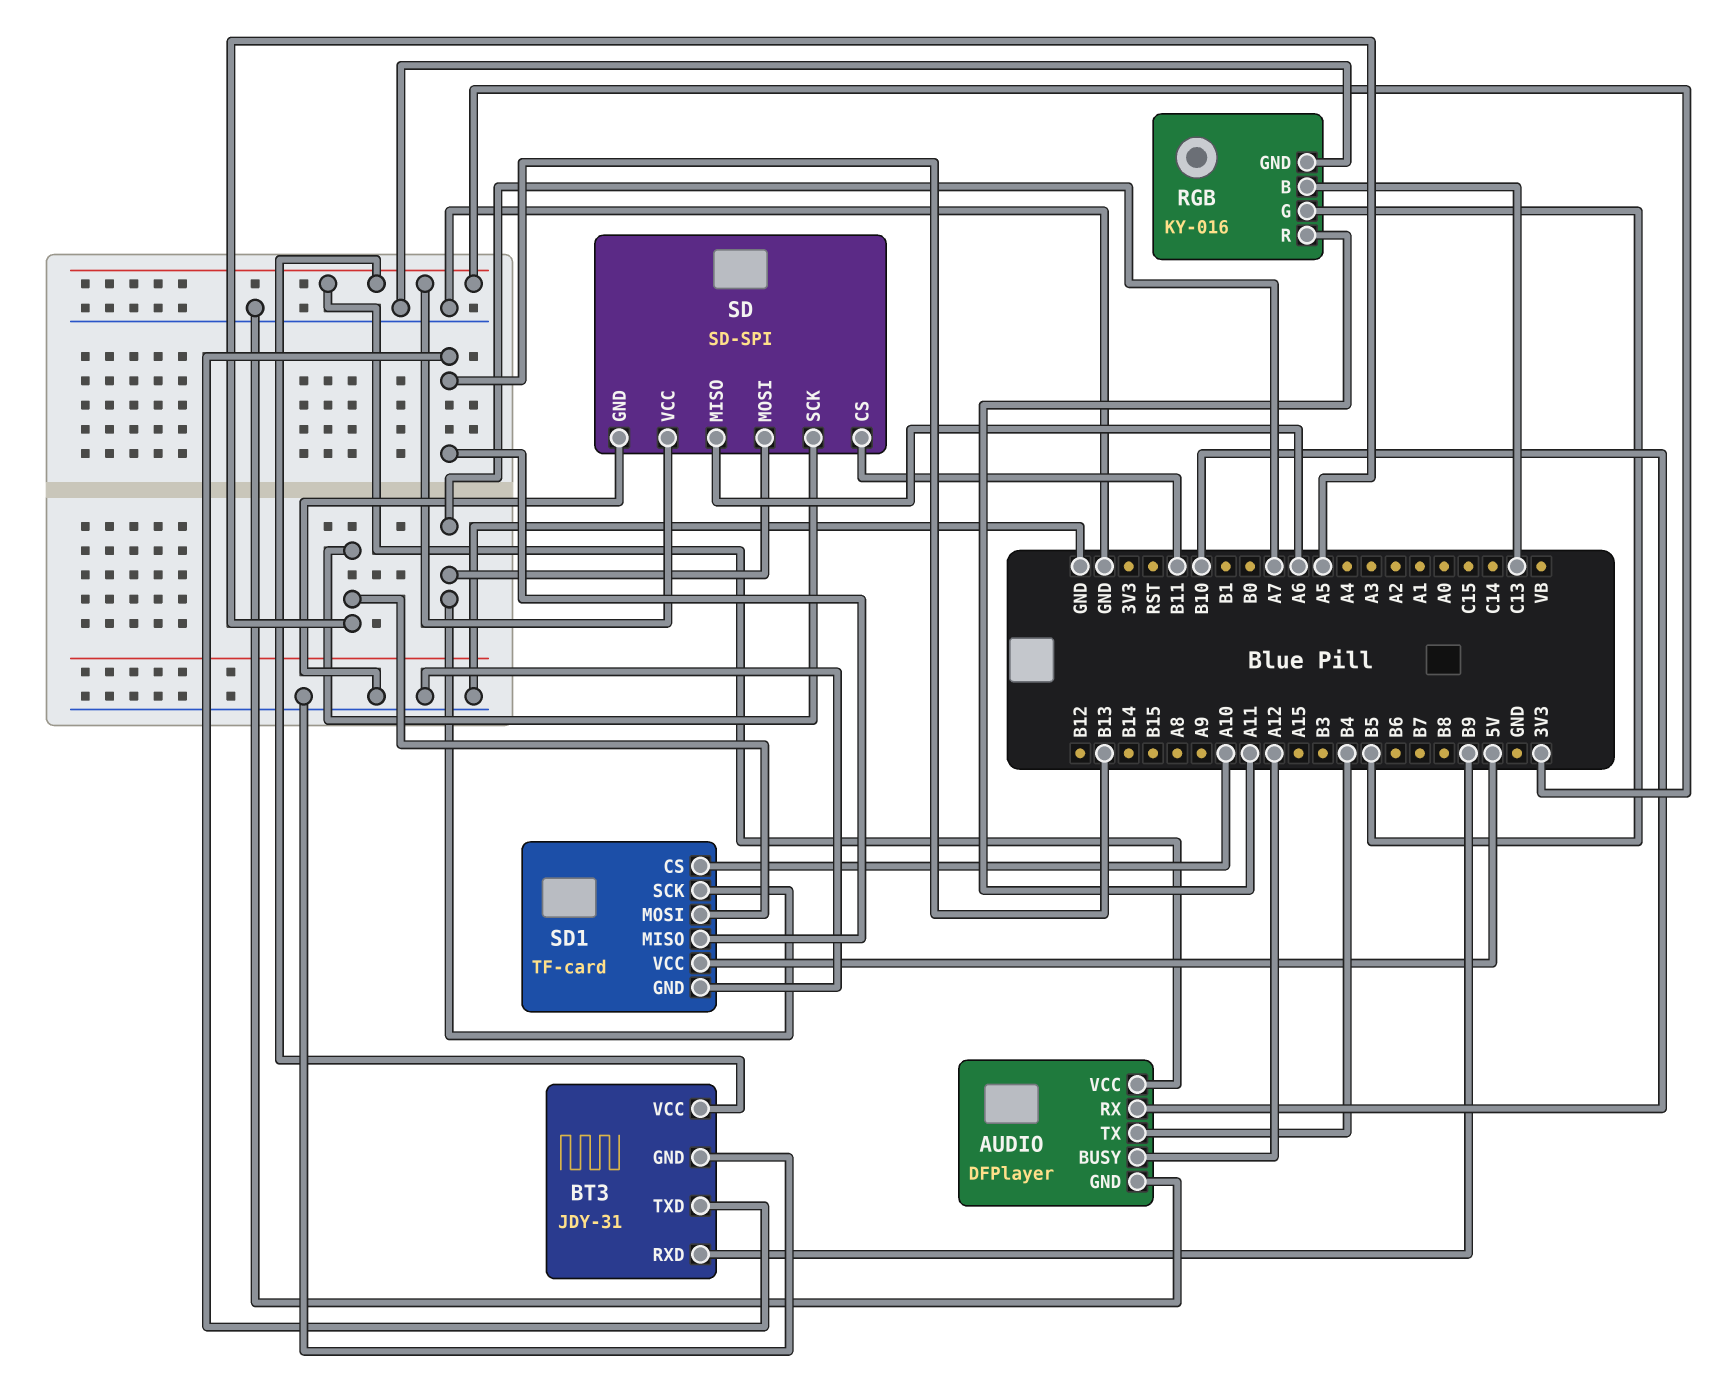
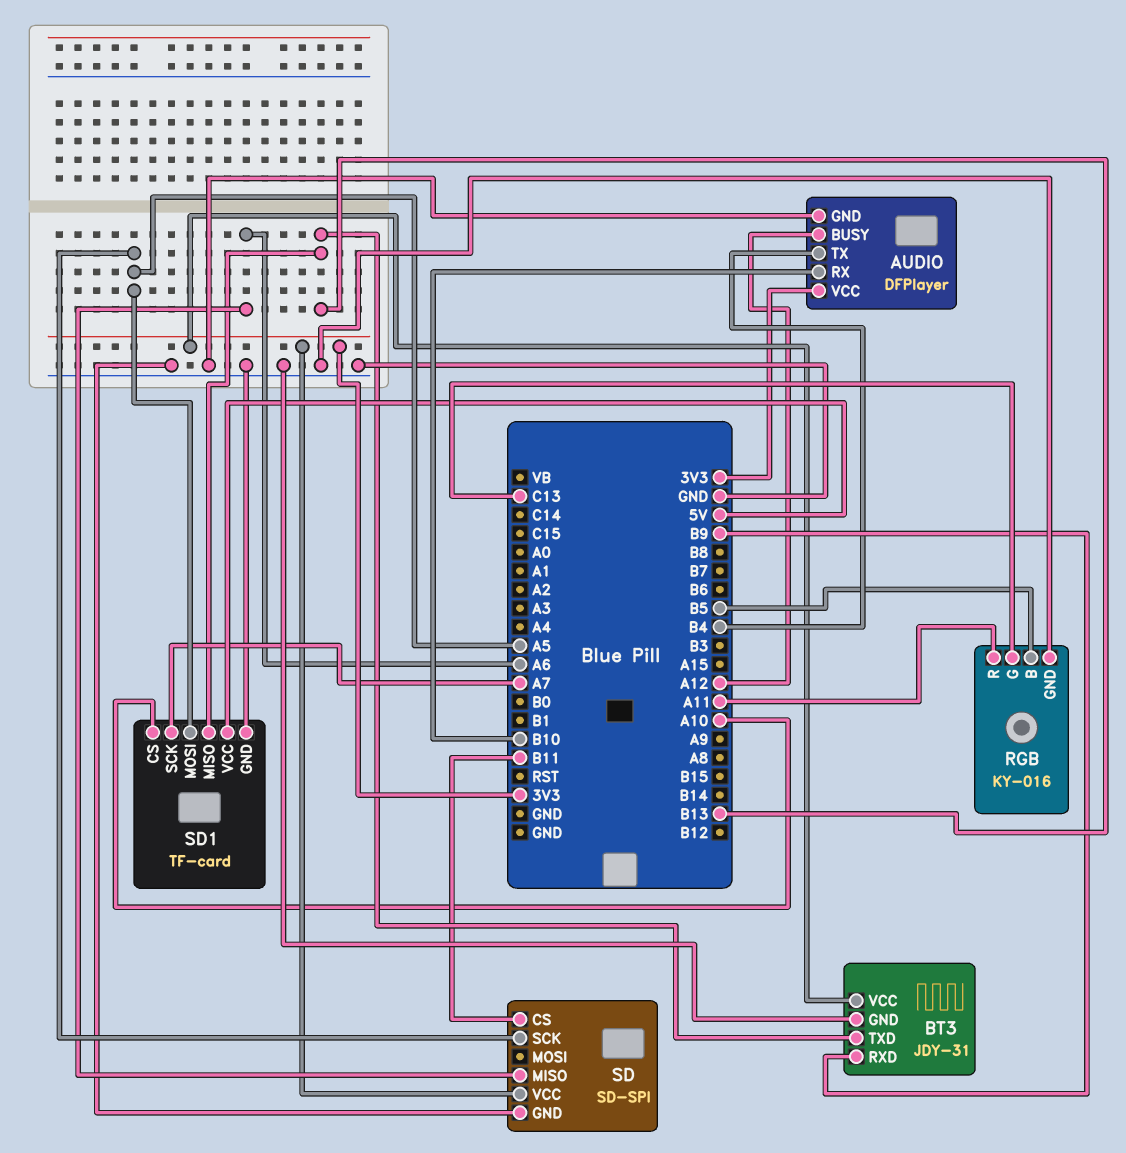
RGB pin B: C13 -> B5
RGB pin G: B5 -> C13
SD pin MOSI: A7 -> none

